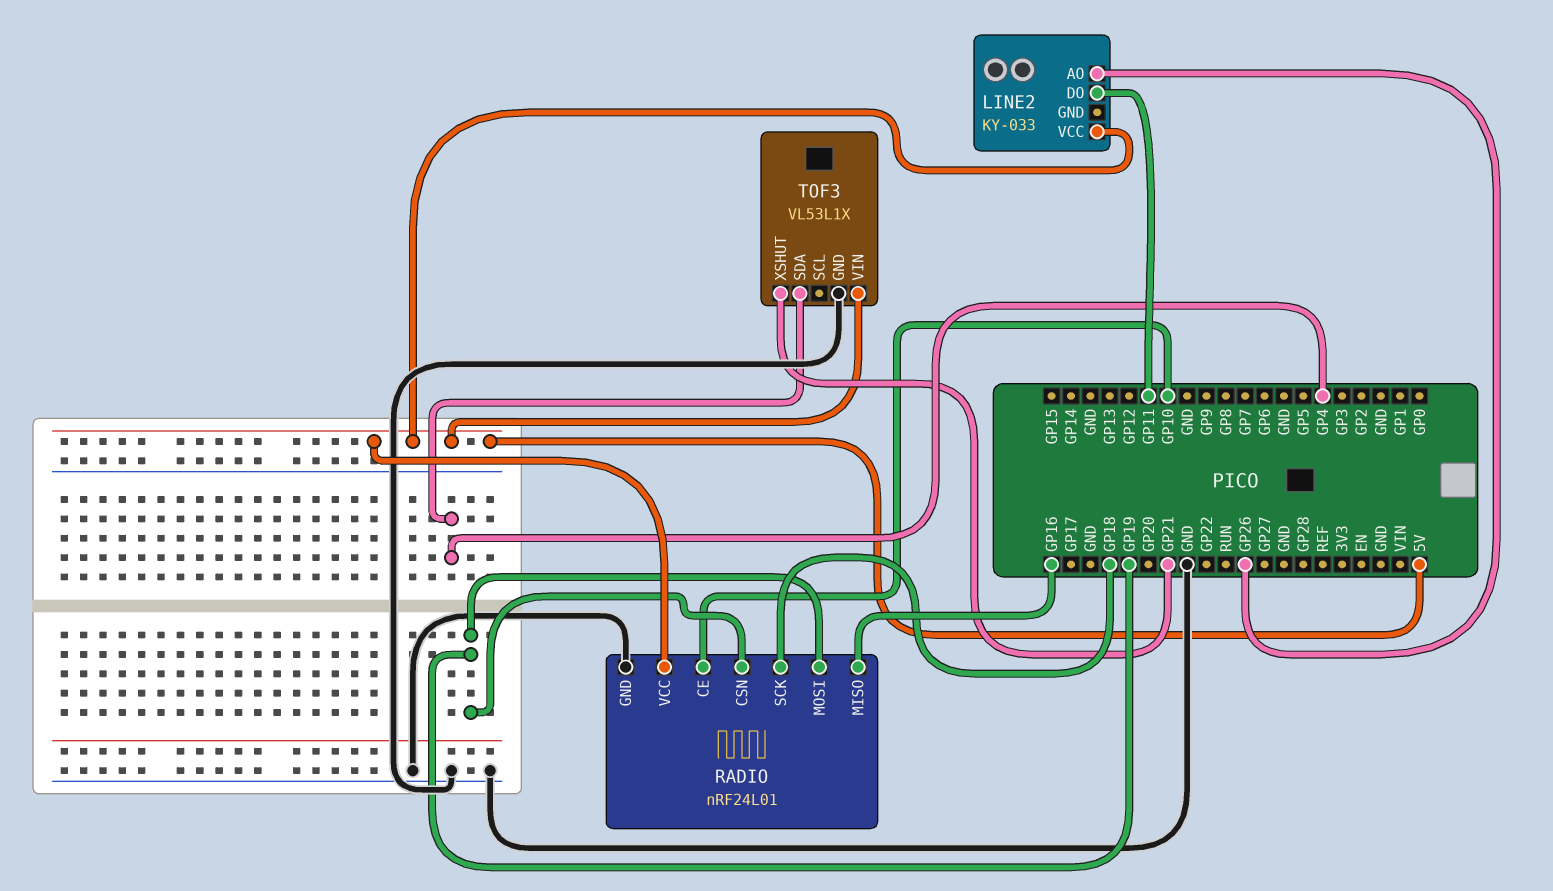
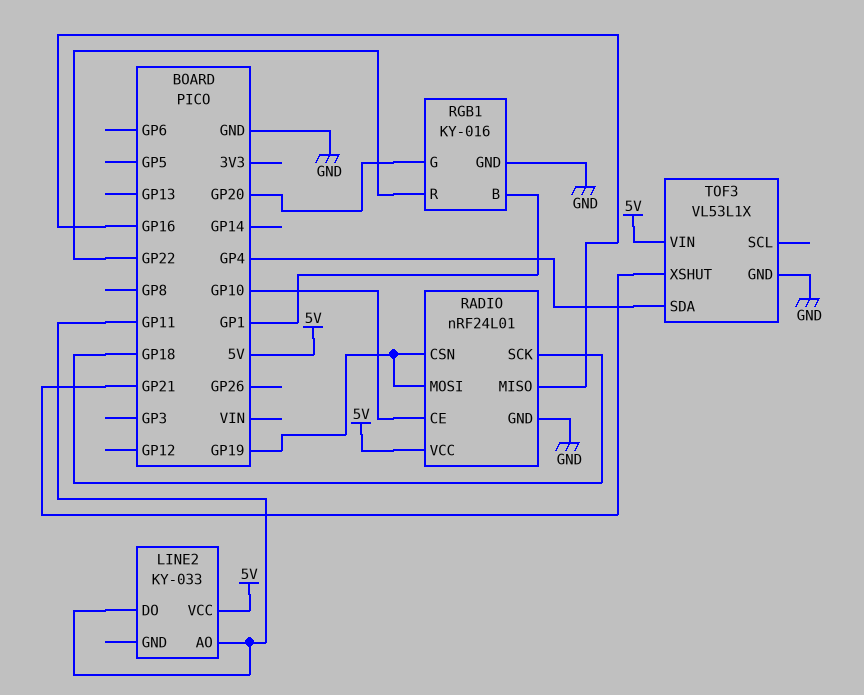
LINE2 pin AO: GP26 -> GP11
RGB1: none -> KY-016
RGB1 pin B: none -> GP1
RGB1 pin G: none -> GP20
RGB1 pin GND: none -> GND
RGB1 pin R: none -> GP22

